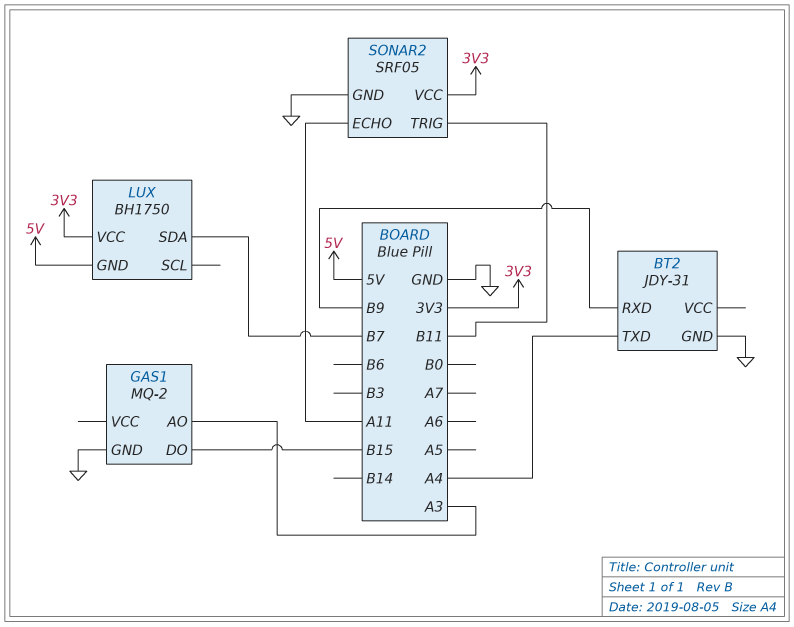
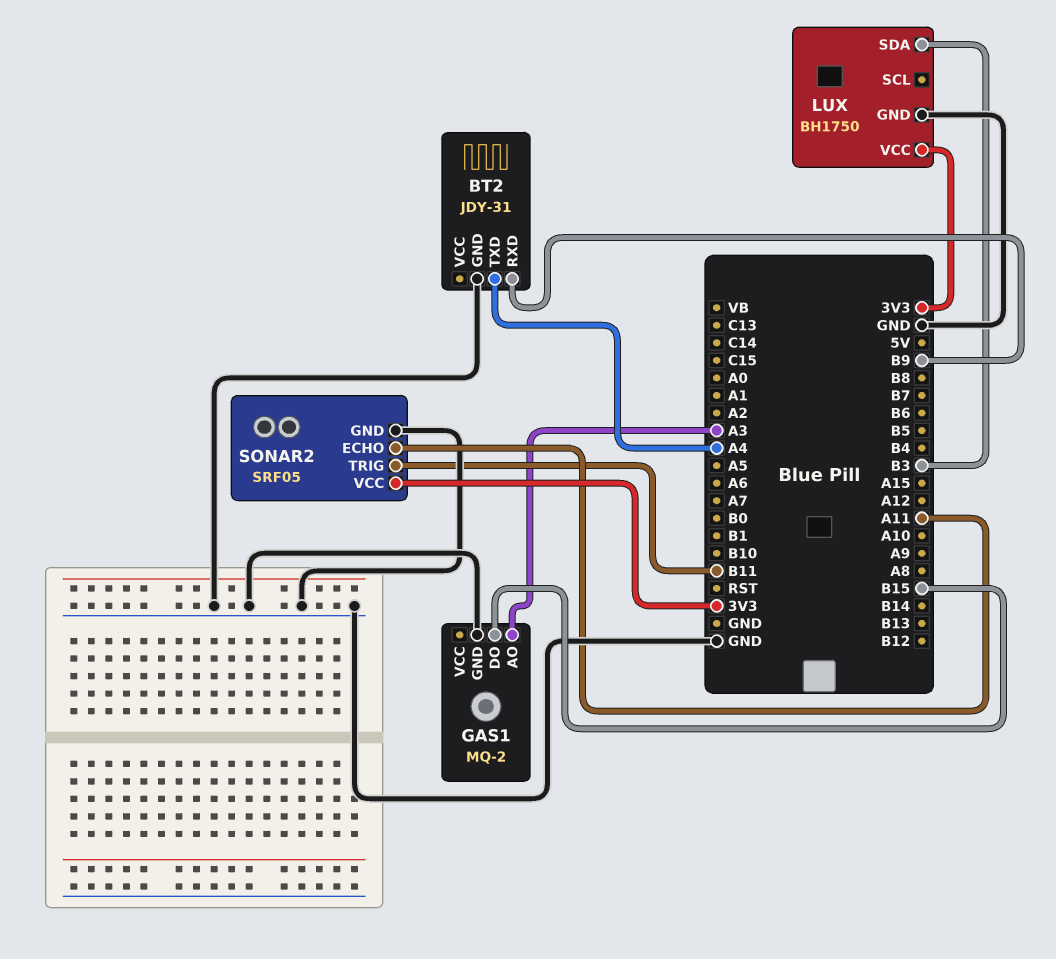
LUX pin GND: 5V -> GND
LUX pin SDA: B7 -> B3

